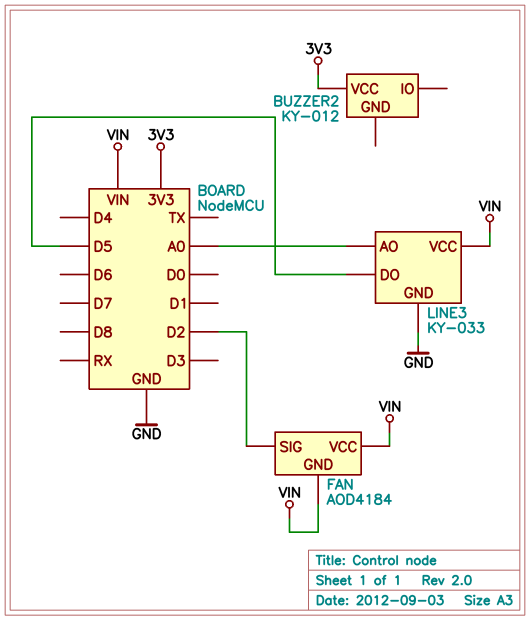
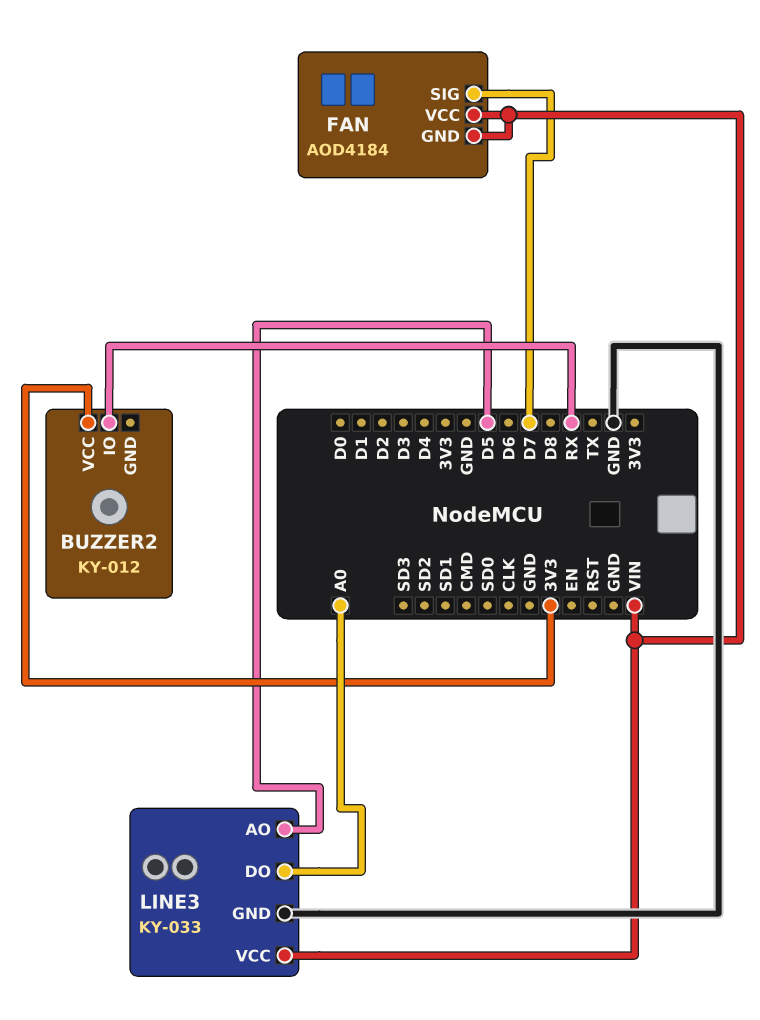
BUZZER2 pin IO: none -> RX
FAN pin SIG: D2 -> D7
LINE3 pin AO: A0 -> D5
LINE3 pin DO: D5 -> A0

